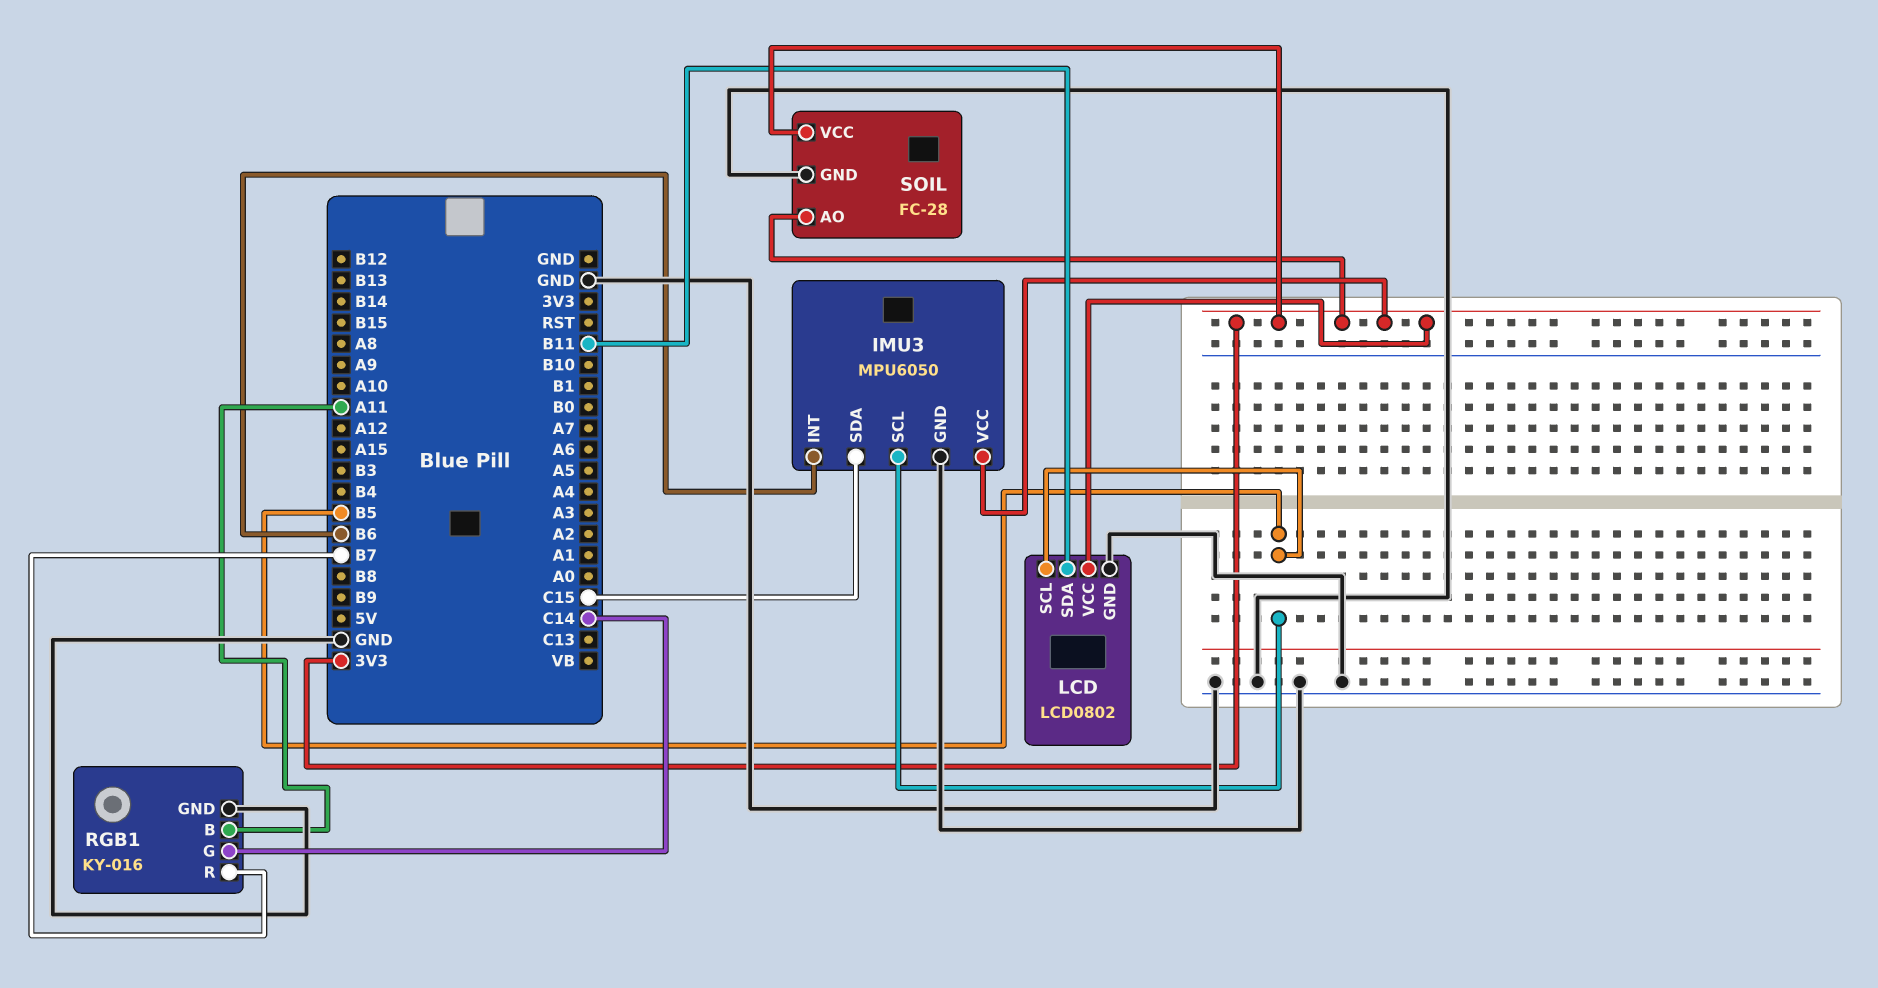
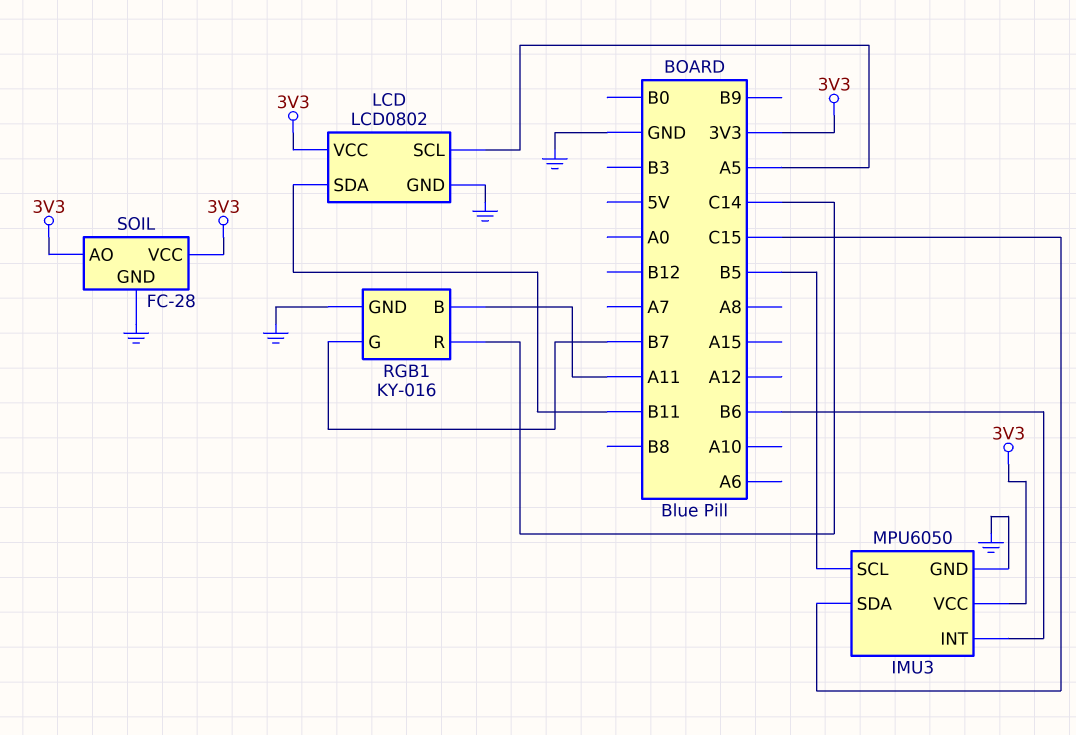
LCD pin SCL: B5 -> A5
RGB1 pin G: C14 -> B7
RGB1 pin R: B7 -> C14

